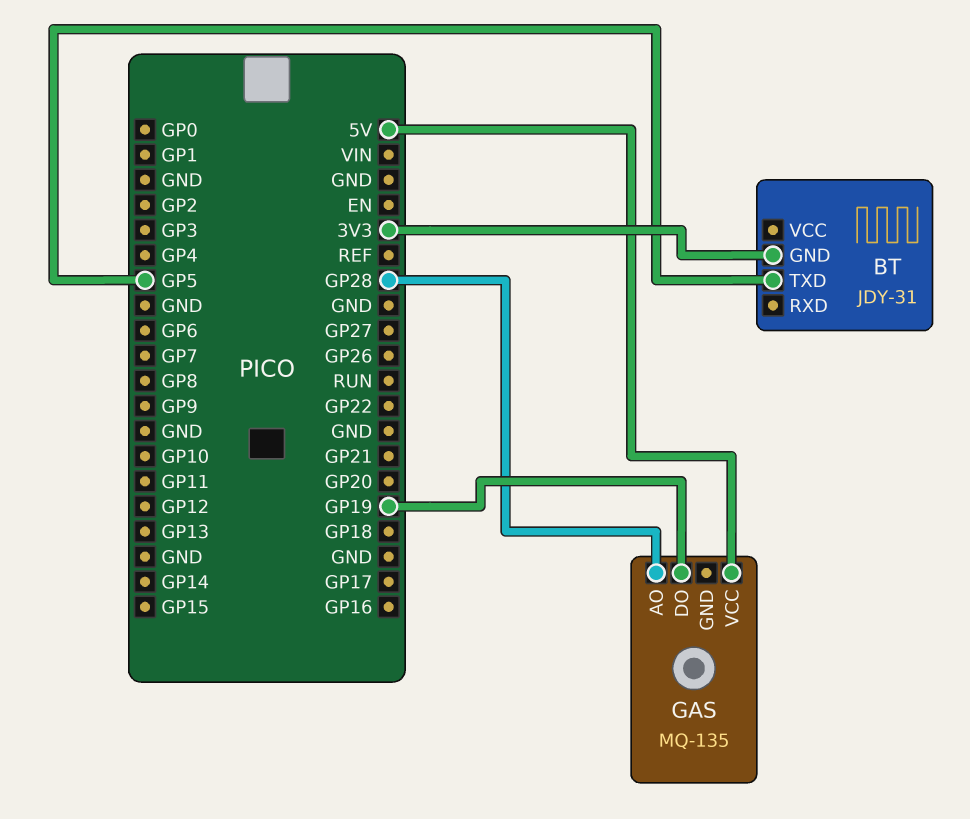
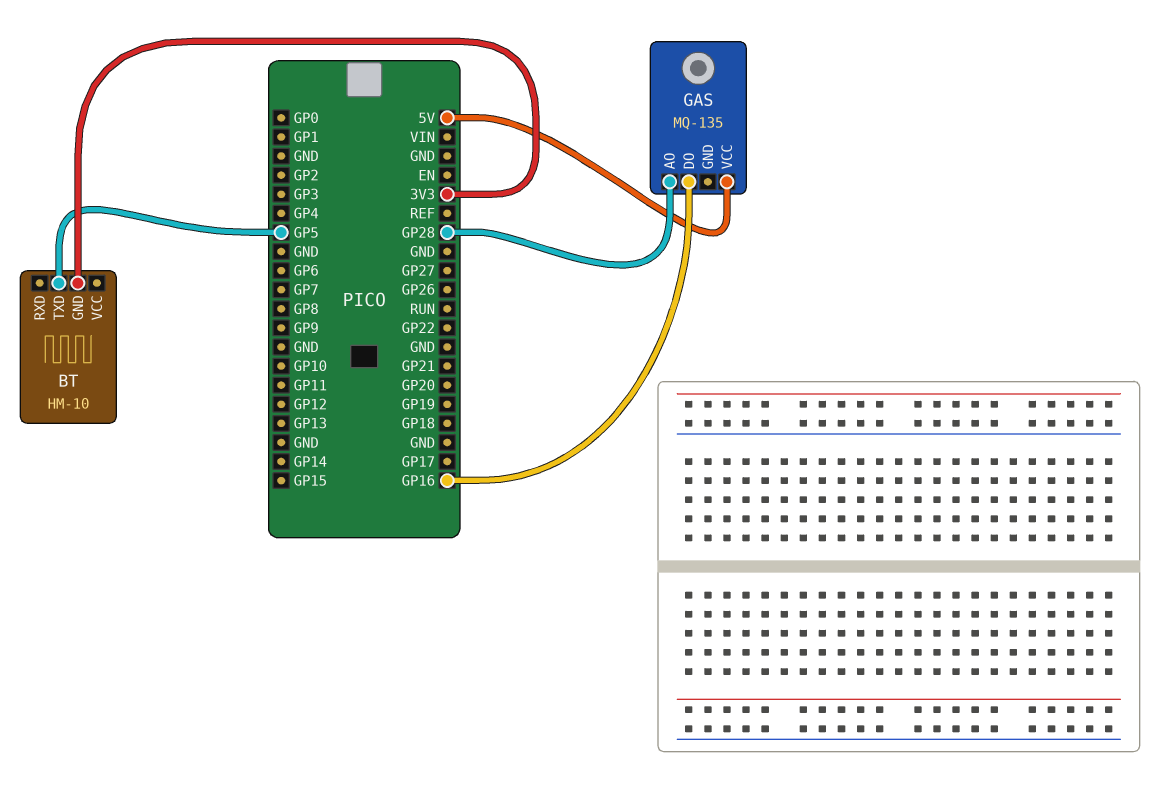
BT: JDY-31 -> HM-10
GAS pin DO: GP19 -> GP16

